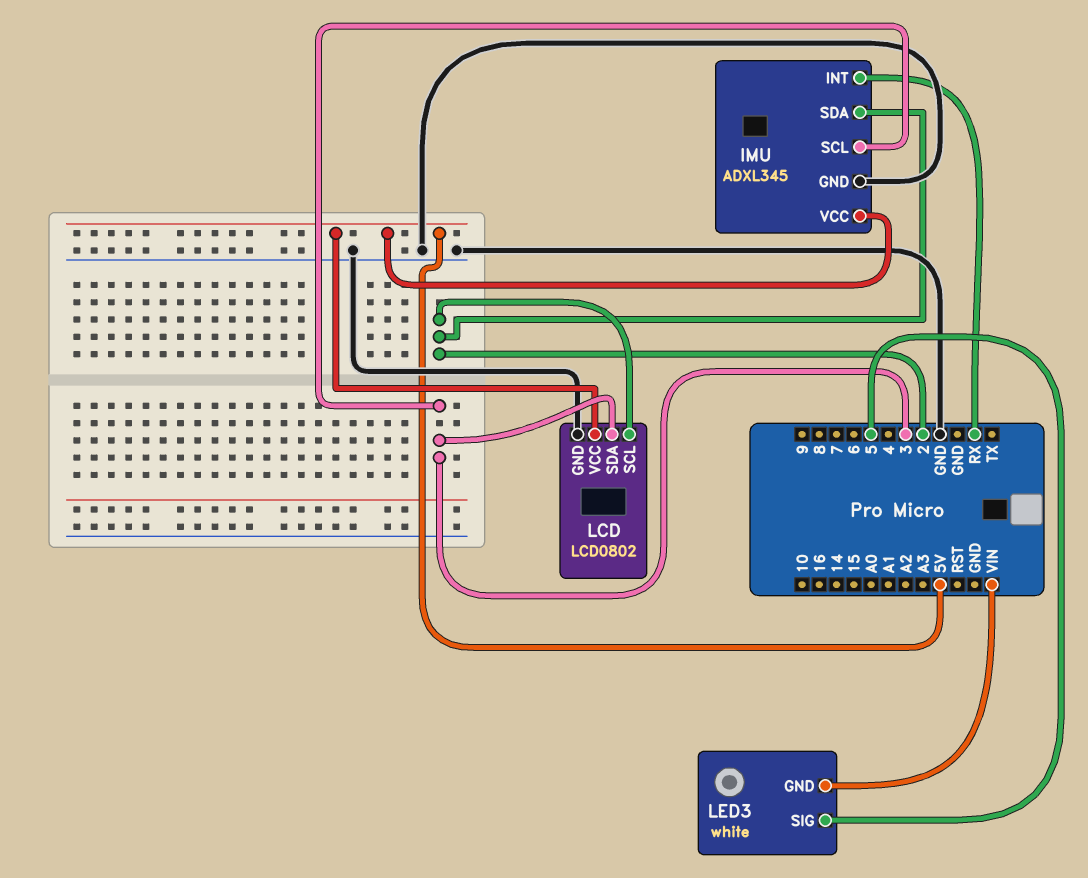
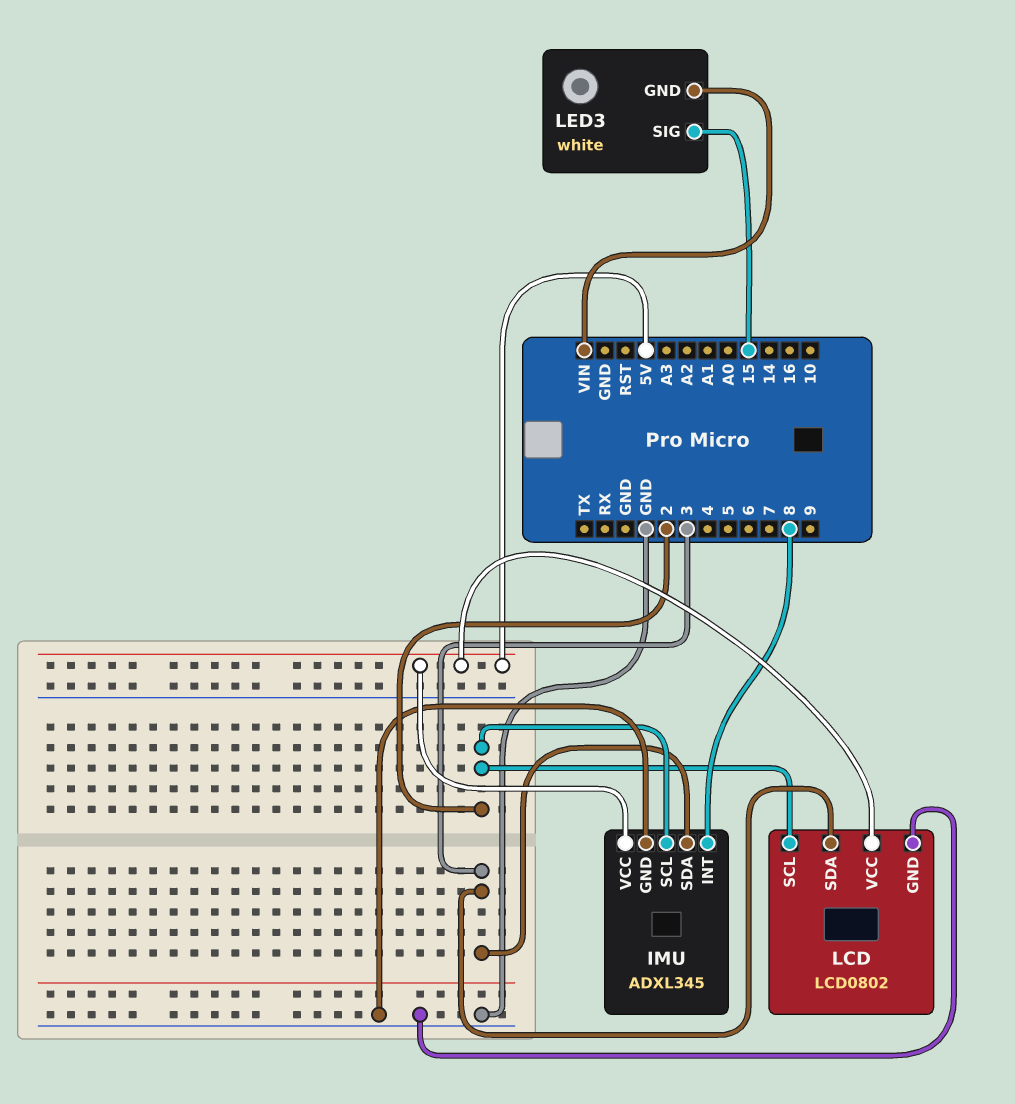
IMU pin INT: RX -> 8
IMU pin SCL: 3 -> 2
IMU pin SDA: 2 -> 3
LED3 pin SIG: 5 -> 15

